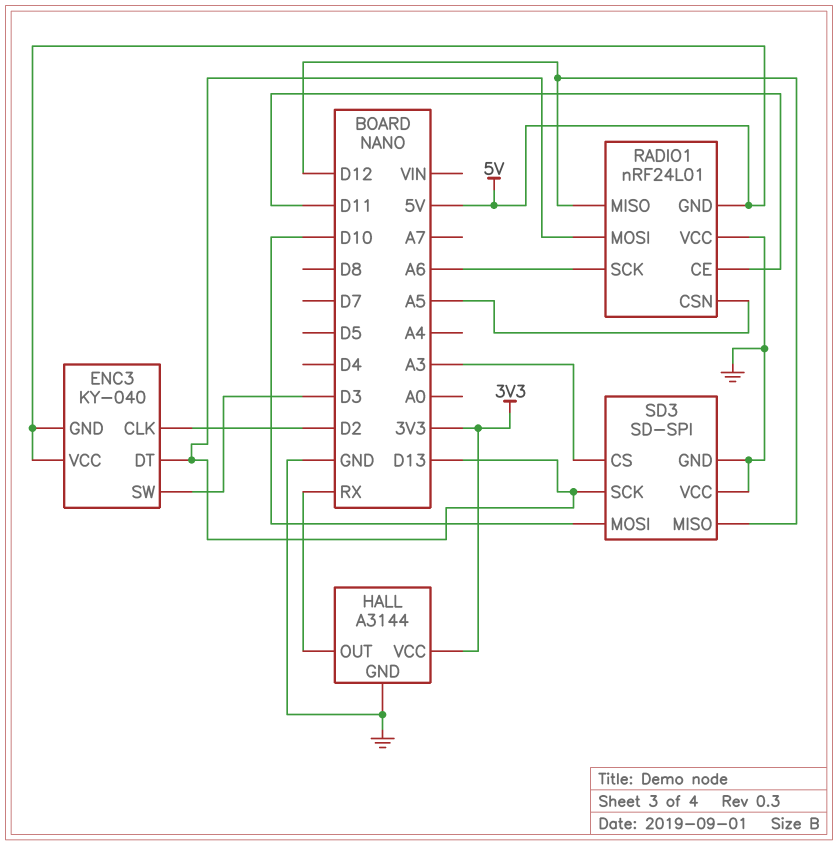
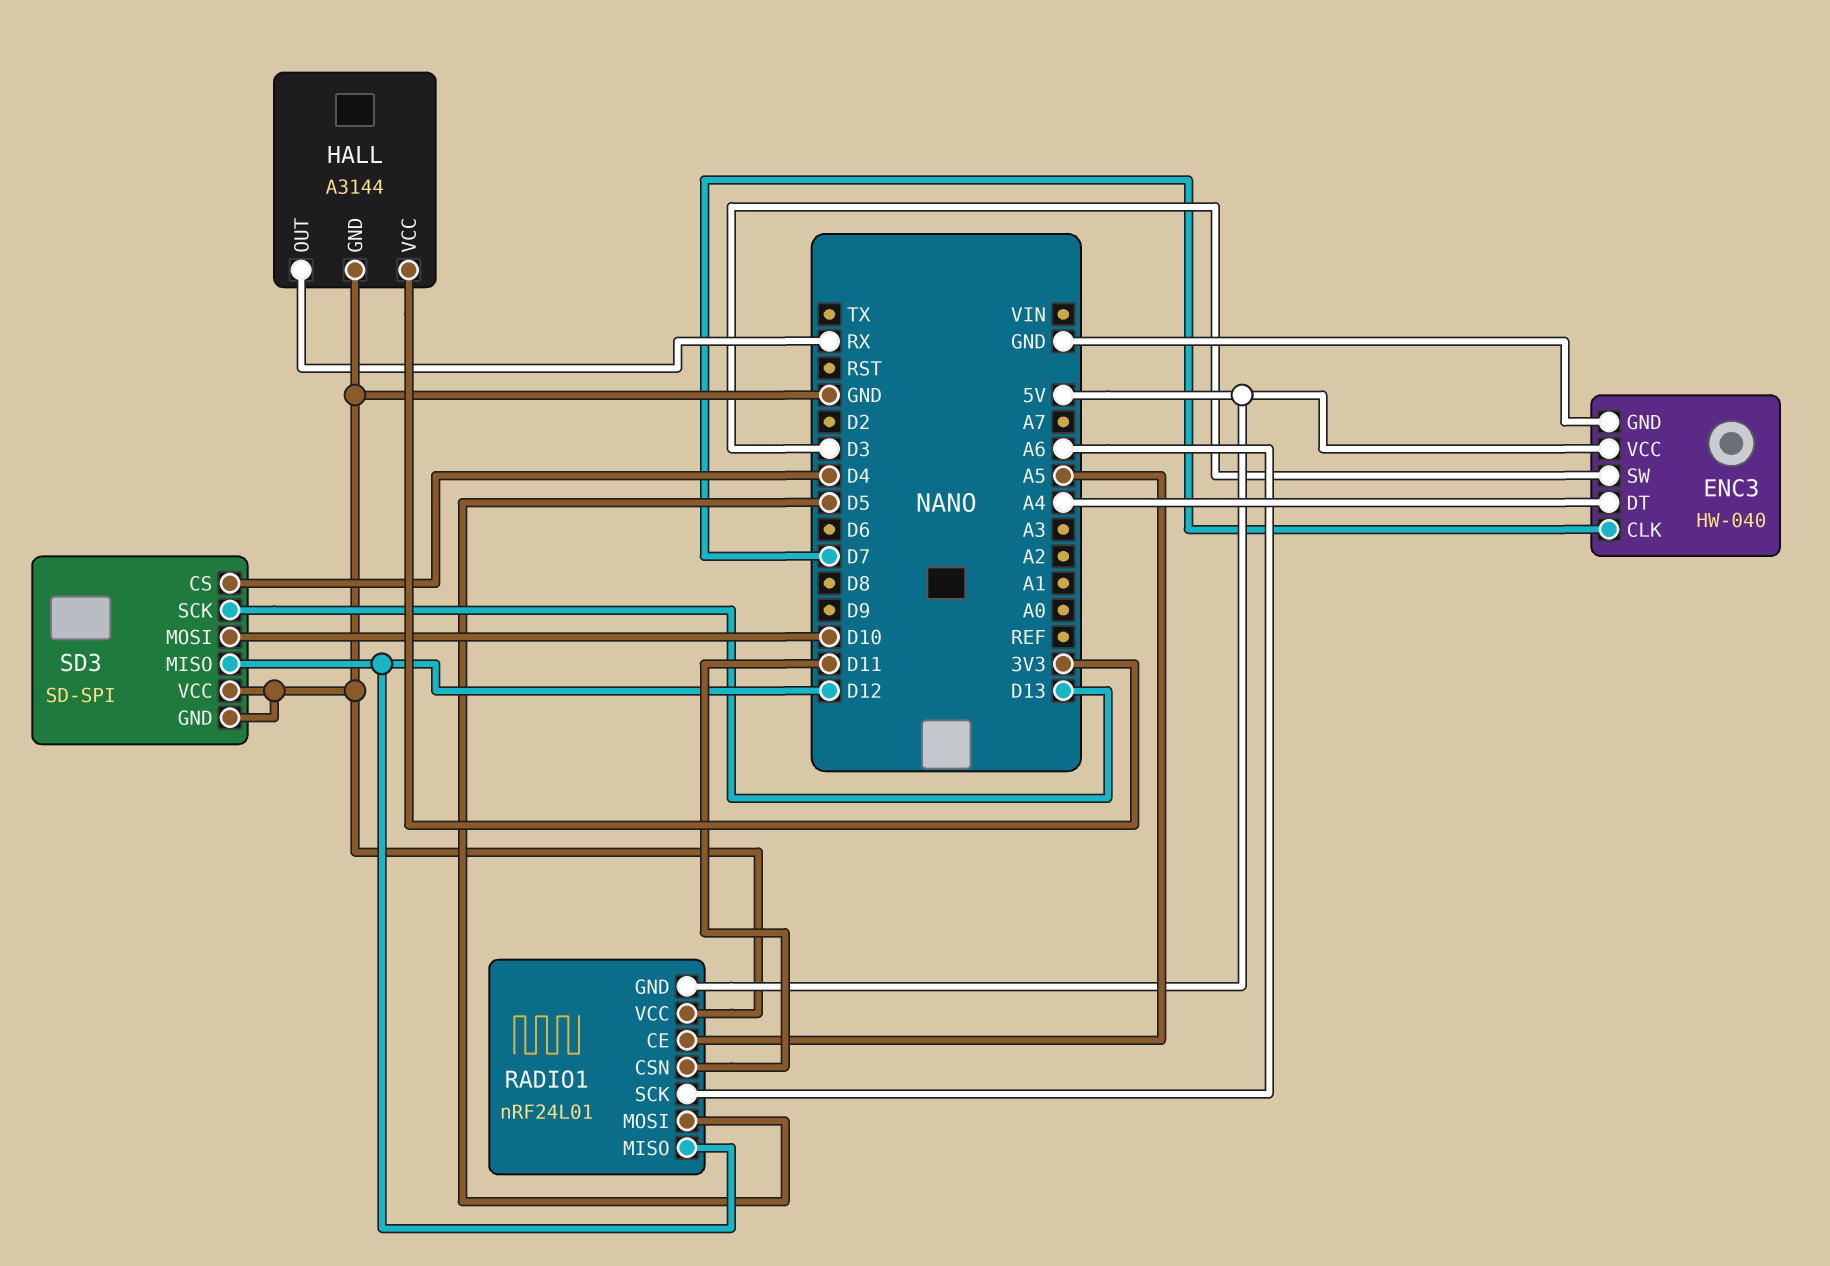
ENC3: KY-040 -> HW-040
ENC3 pin CLK: D2 -> D7
ENC3 pin DT: D13 -> A4
ENC3 pin GND: 5V -> GND
RADIO1 pin CE: D11 -> A5
RADIO1 pin CSN: A5 -> D11
RADIO1 pin MOSI: D13 -> D5
SD3 pin CS: A3 -> D4

